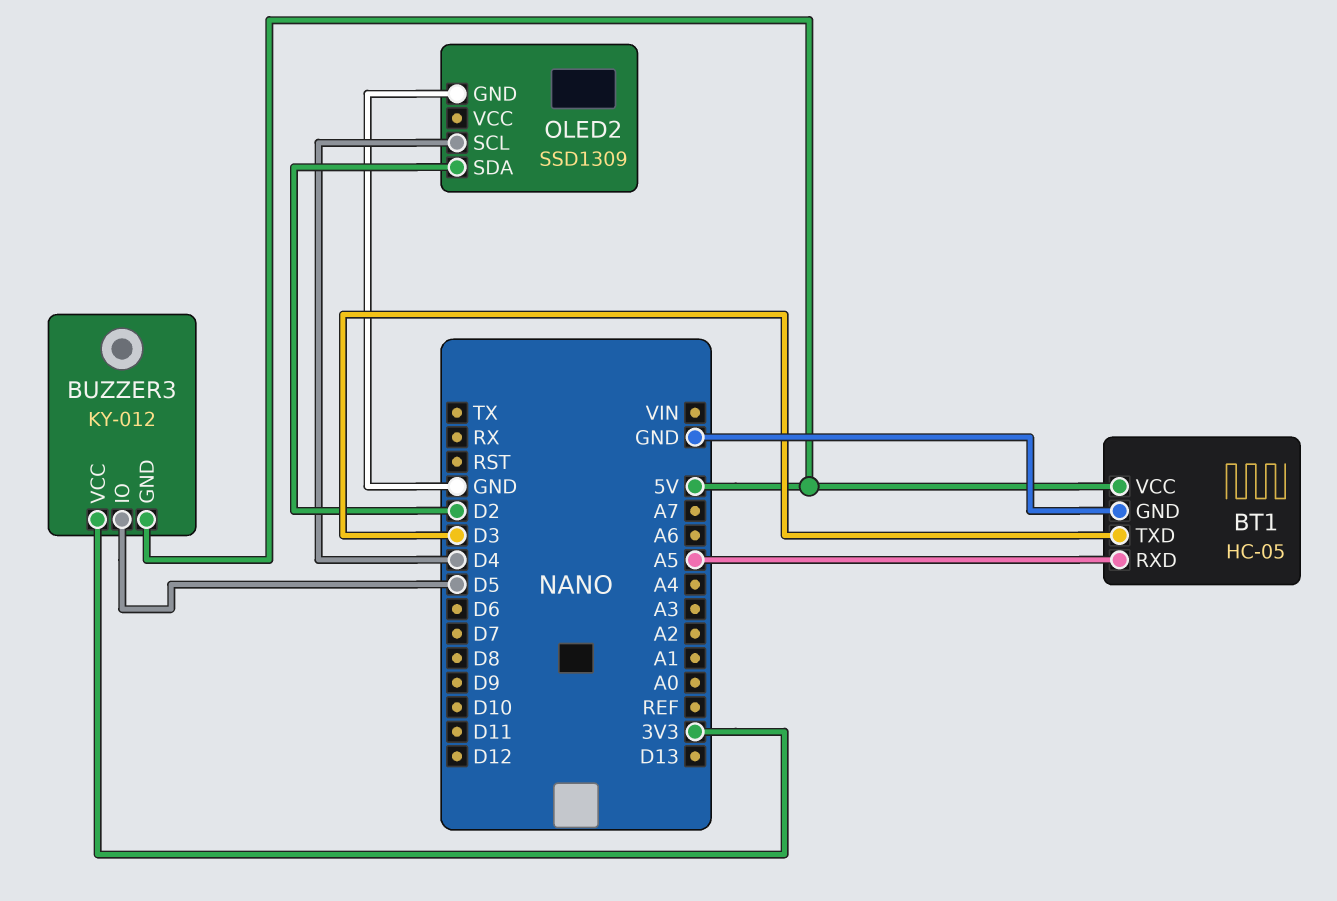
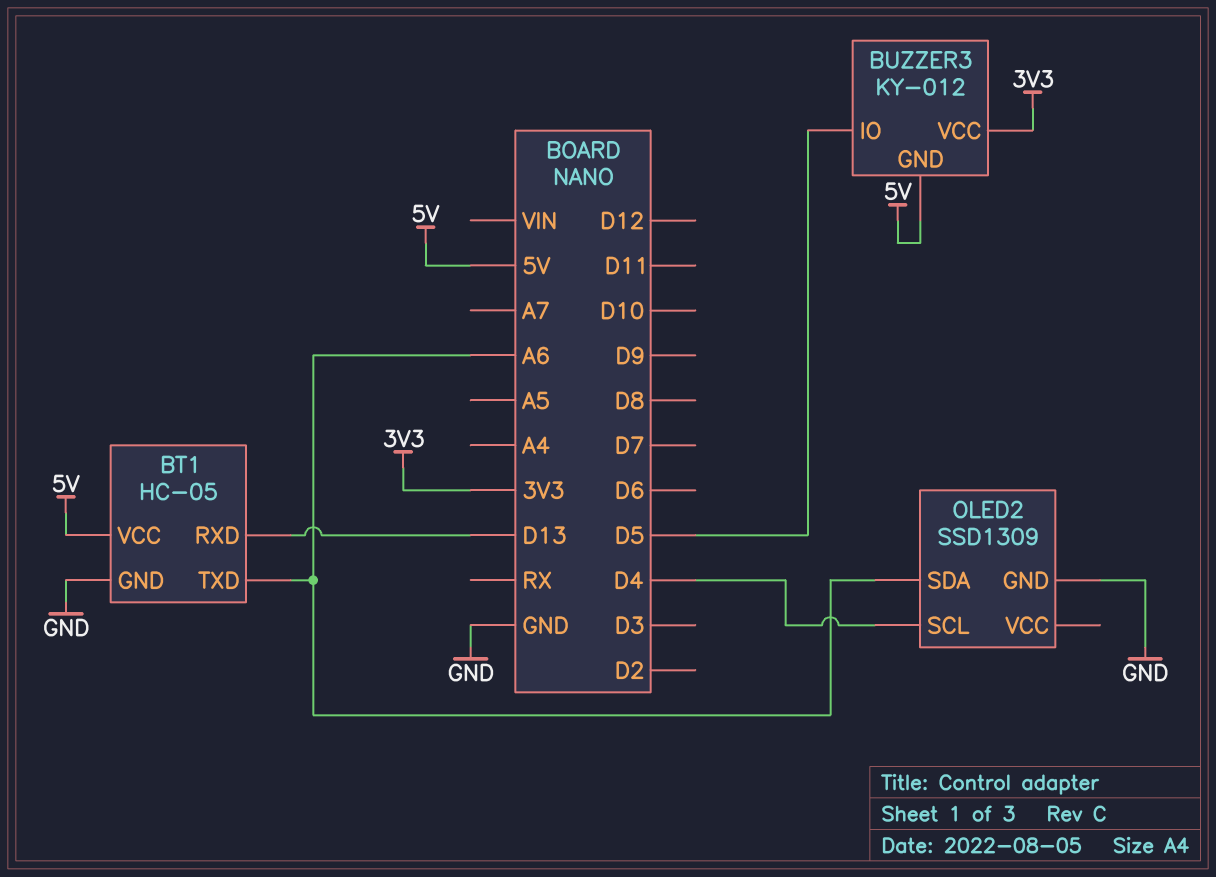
BT1 pin RXD: A5 -> D13
BT1 pin TXD: D3 -> A6
OLED2 pin SDA: D2 -> A6

